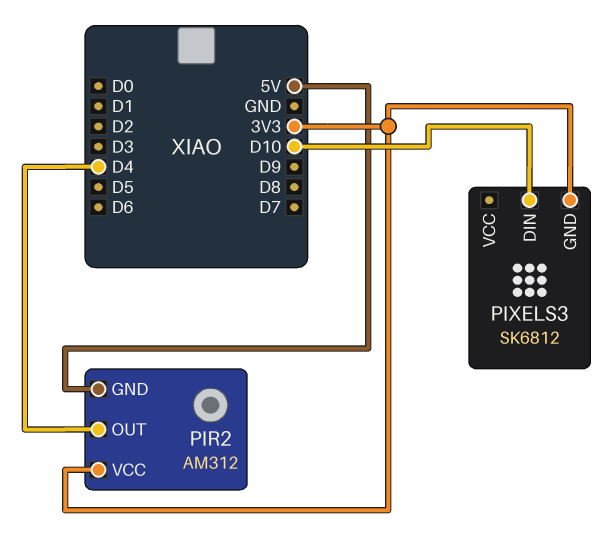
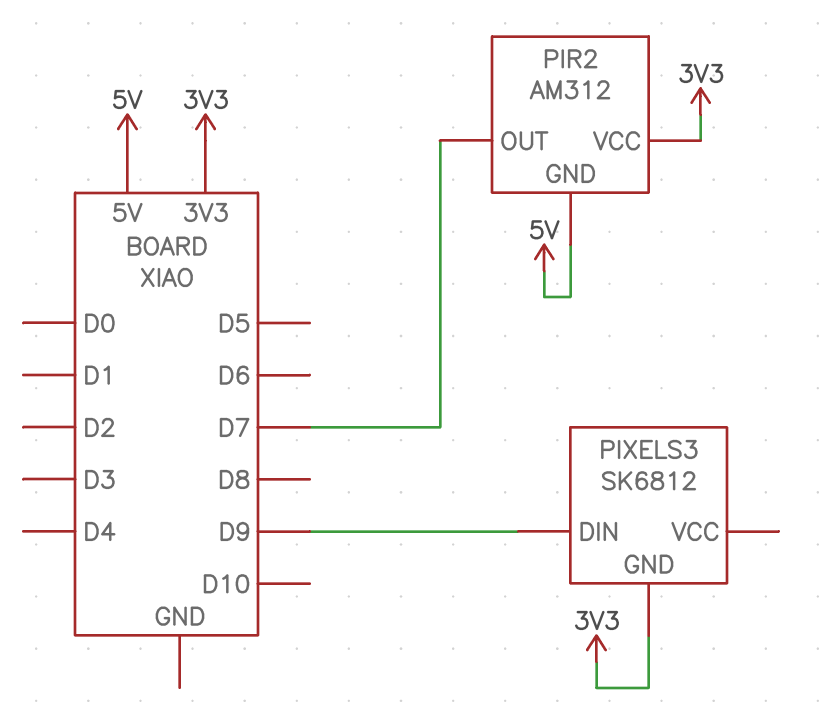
PIR2 pin OUT: D4 -> D7
PIXELS3 pin DIN: D10 -> D9

